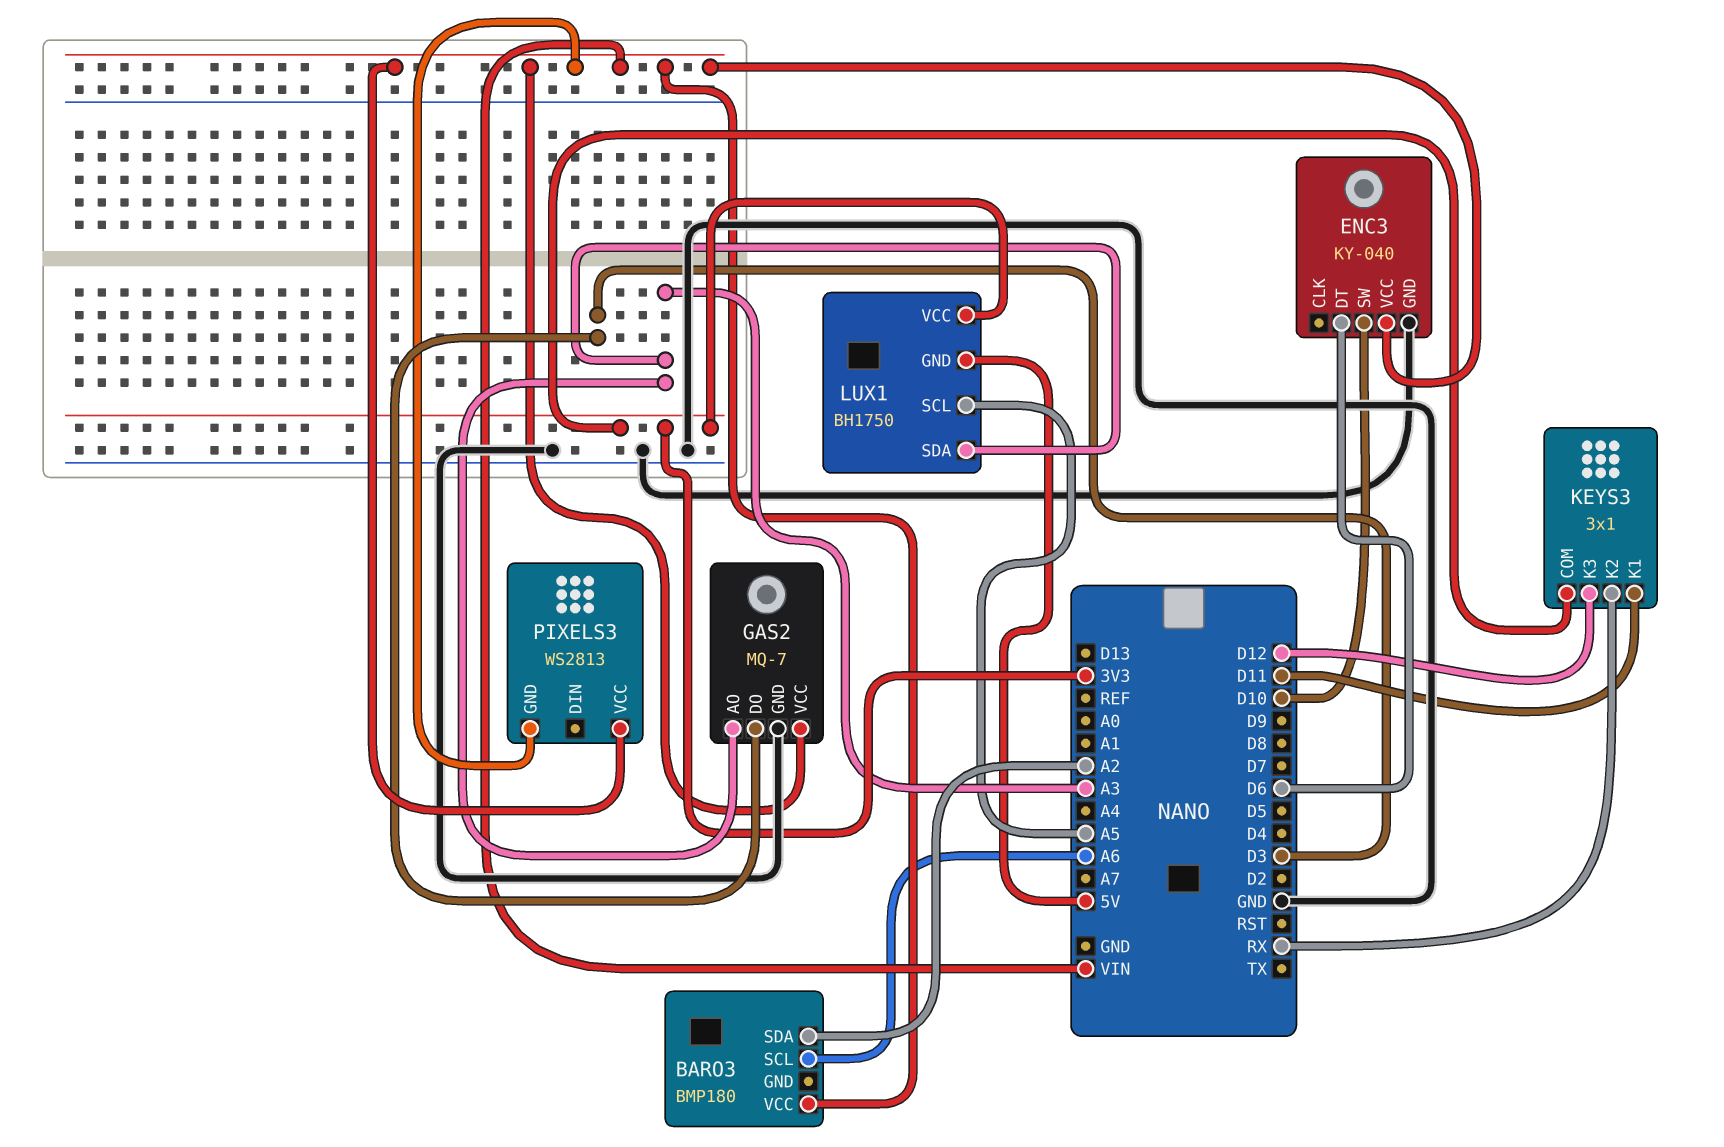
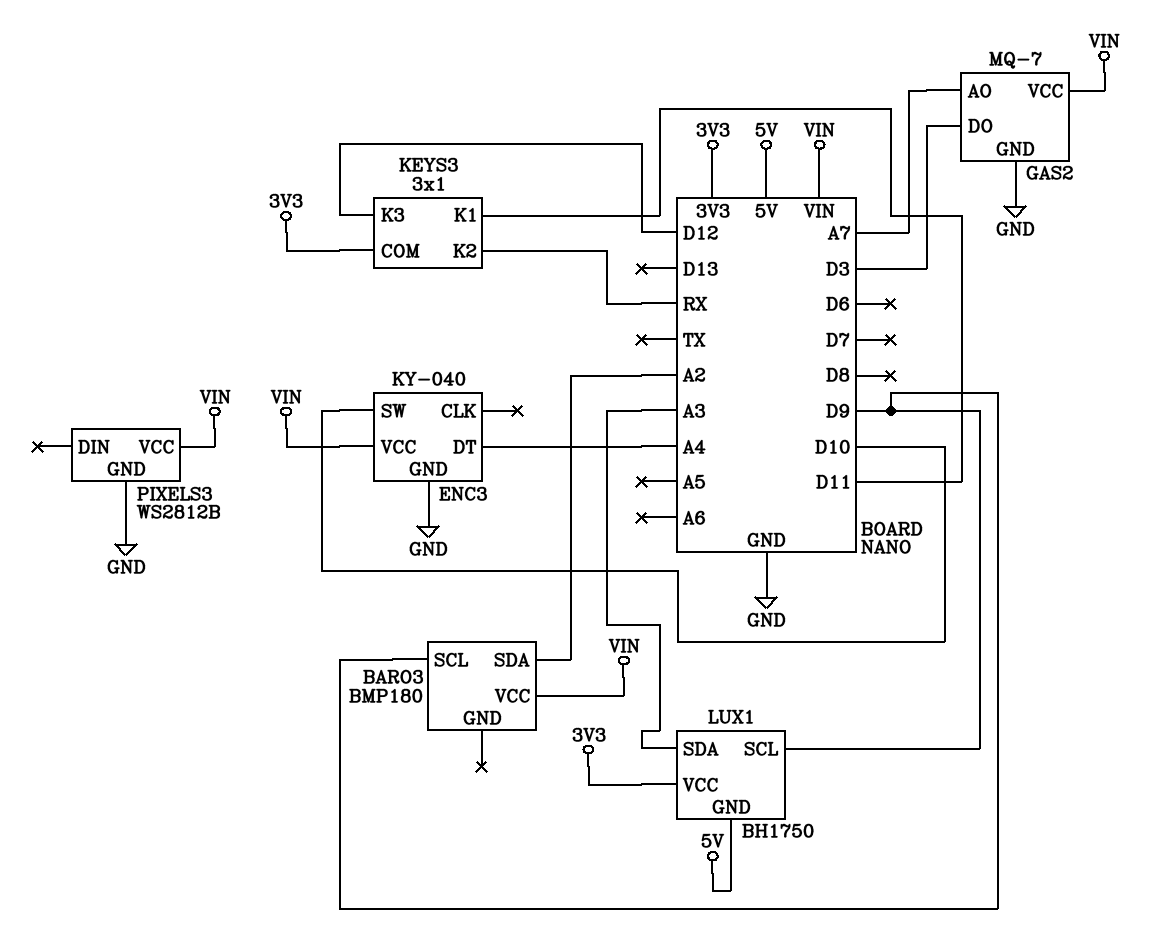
BARO3 pin SCL: A6 -> D9
ENC3 pin DT: D6 -> A4
GAS2 pin AO: A3 -> A7
LUX1 pin SCL: A5 -> D9
PIXELS3: WS2813 -> WS2812B
PIXELS3 pin GND: VIN -> GND

